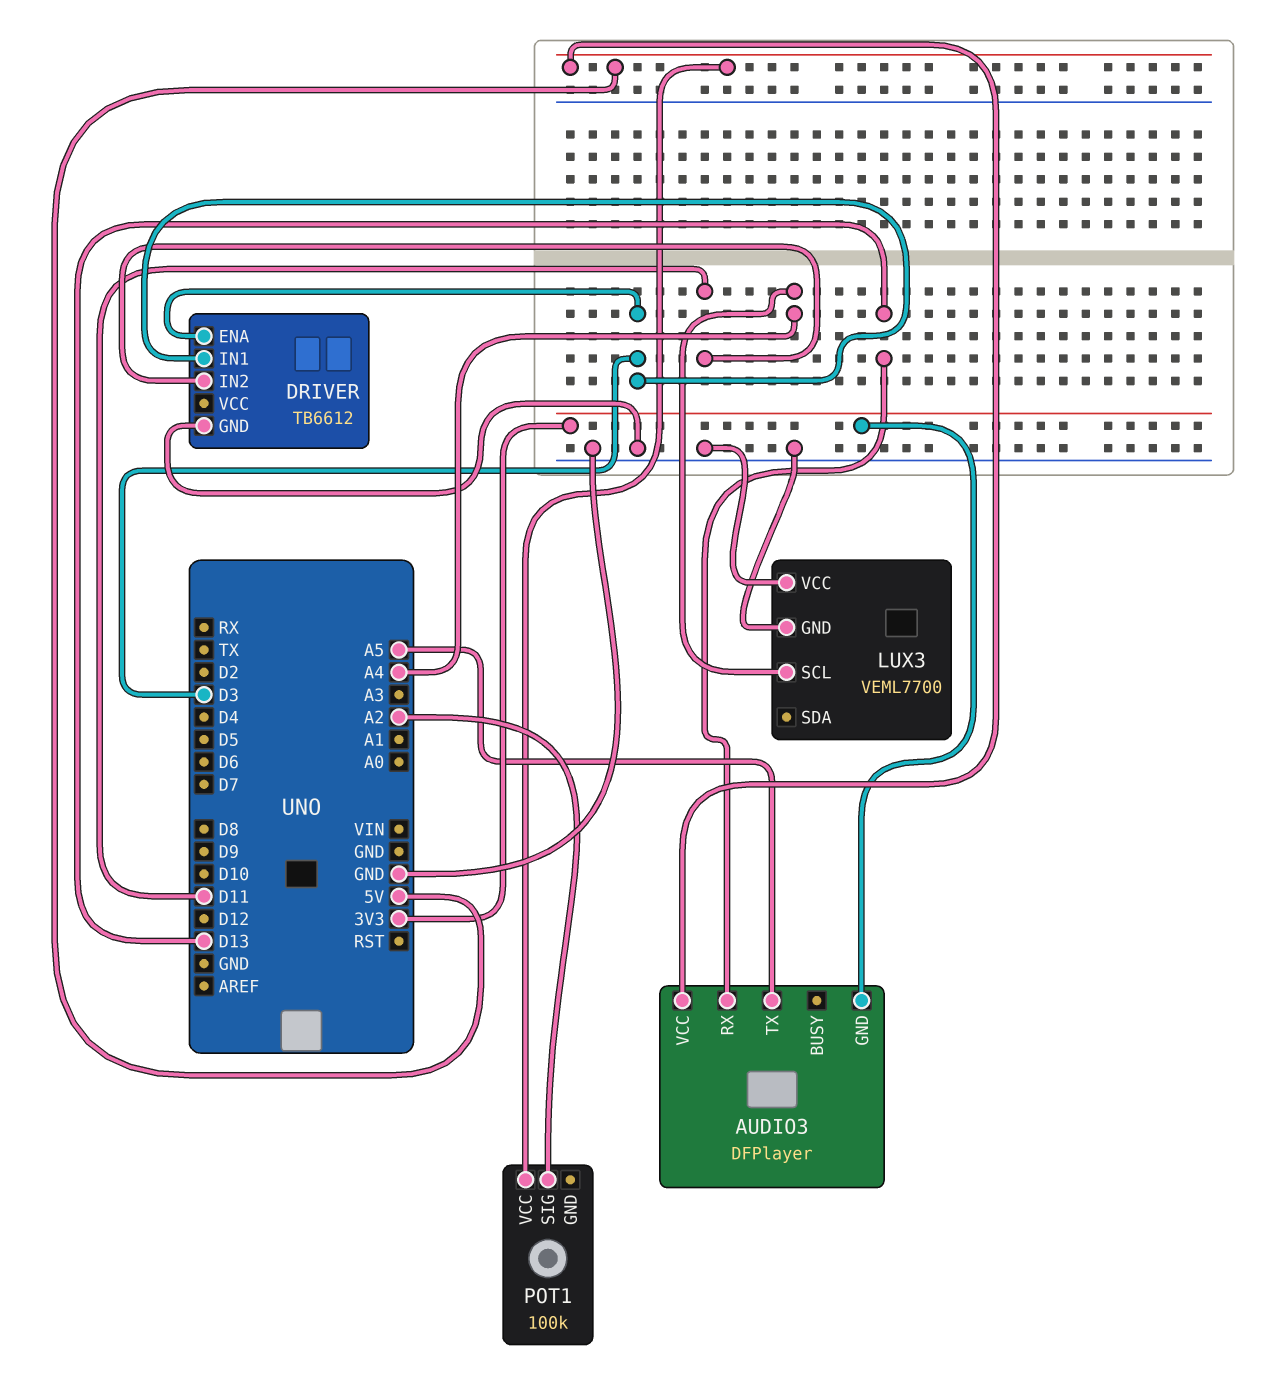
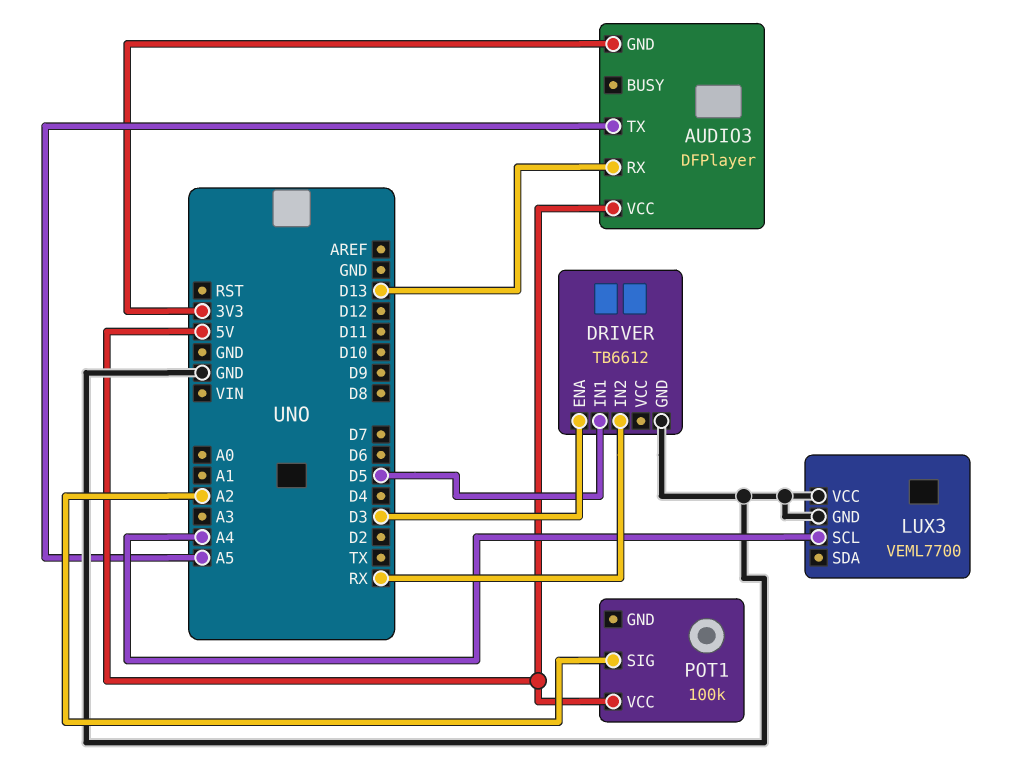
DRIVER pin IN1: D3 -> D5
DRIVER pin IN2: D11 -> RX

